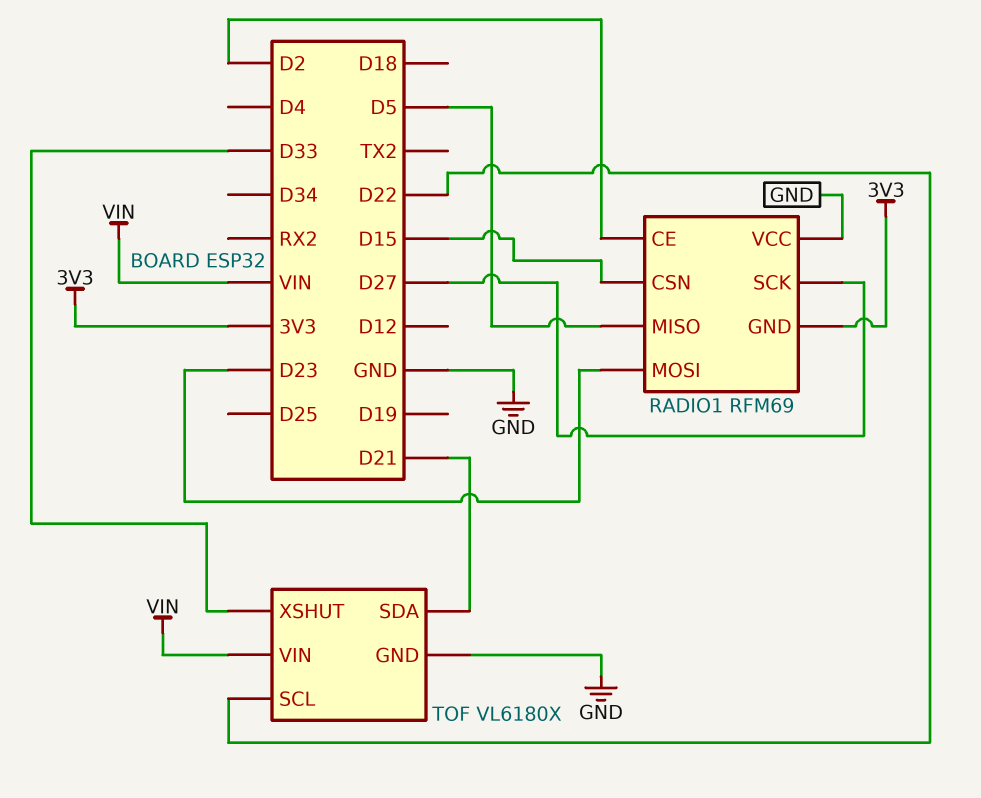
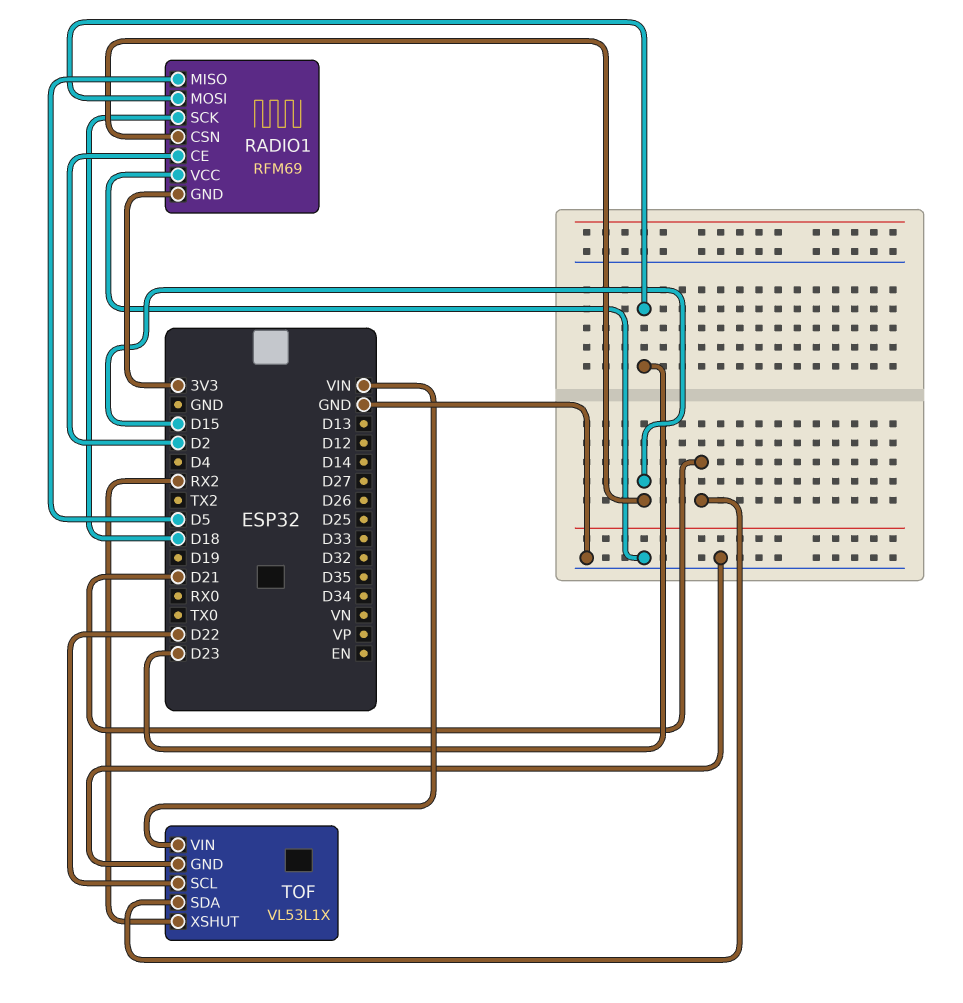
RADIO1 pin SCK: D27 -> D18
TOF: VL6180X -> VL53L1X
TOF pin XSHUT: D33 -> RX2

